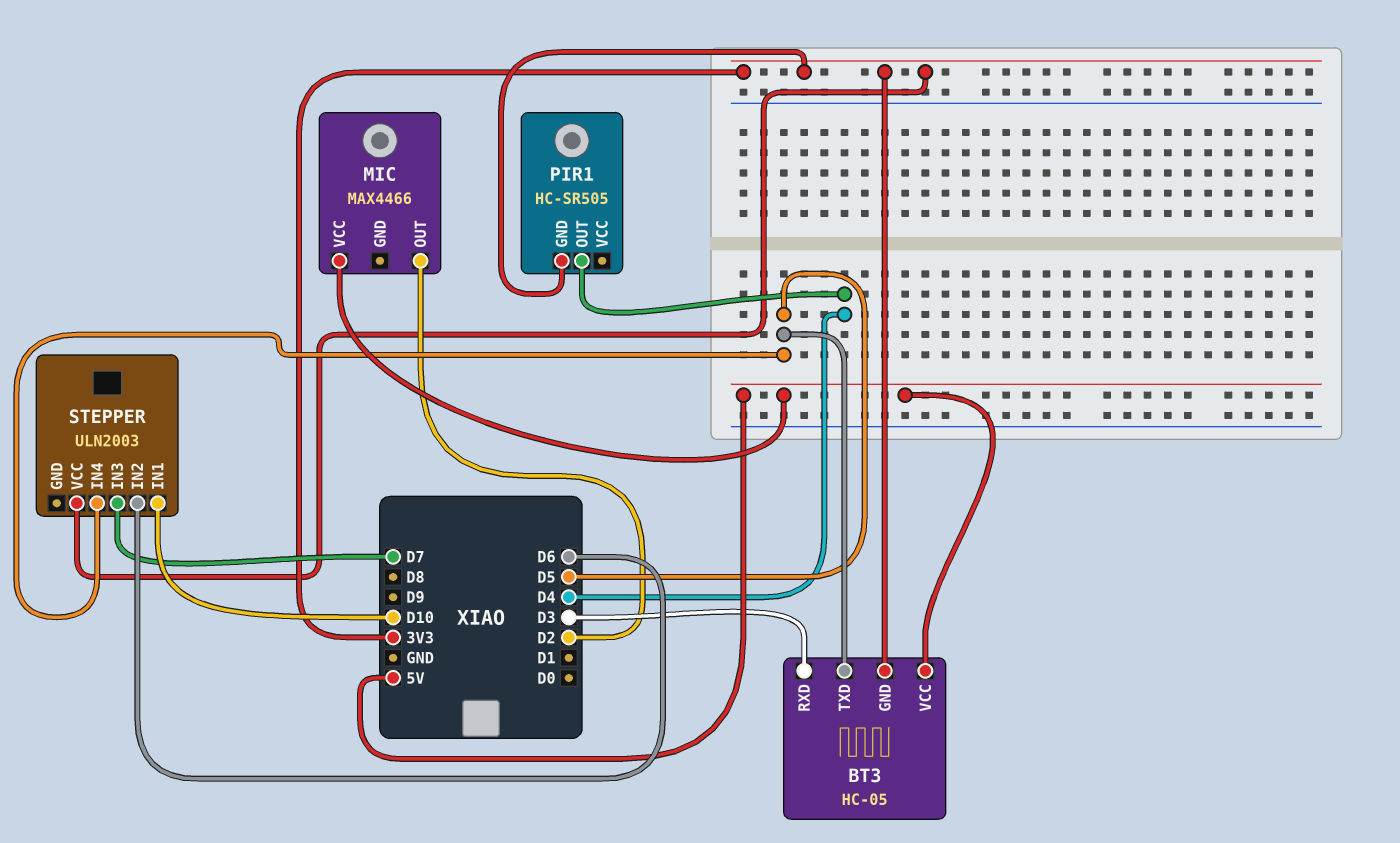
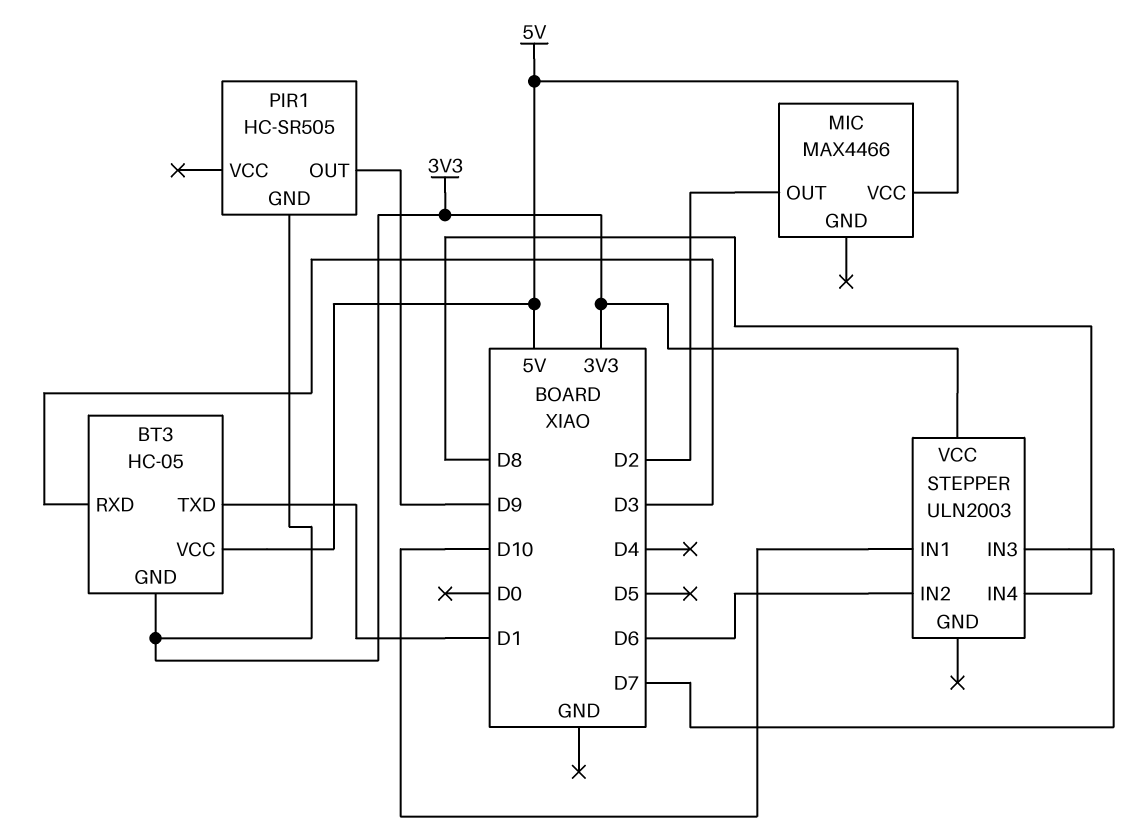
BT3 pin TXD: D5 -> D1
PIR1 pin OUT: D4 -> D9
STEPPER pin IN4: D5 -> D8

